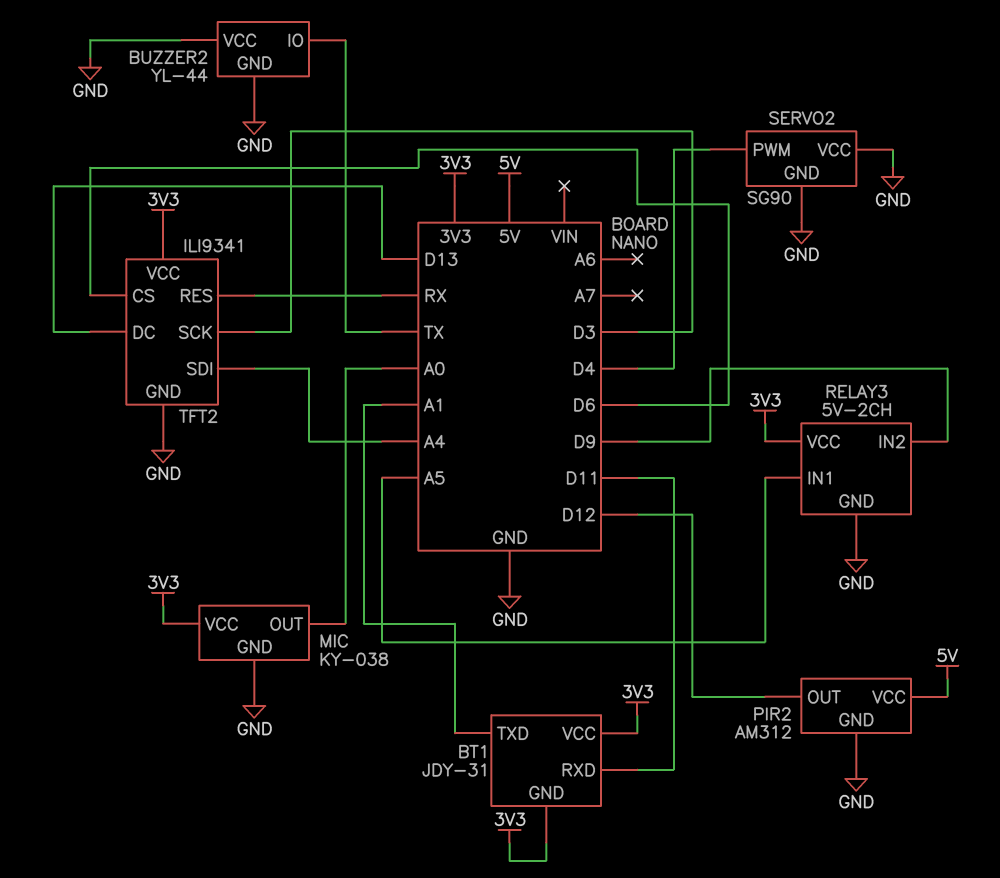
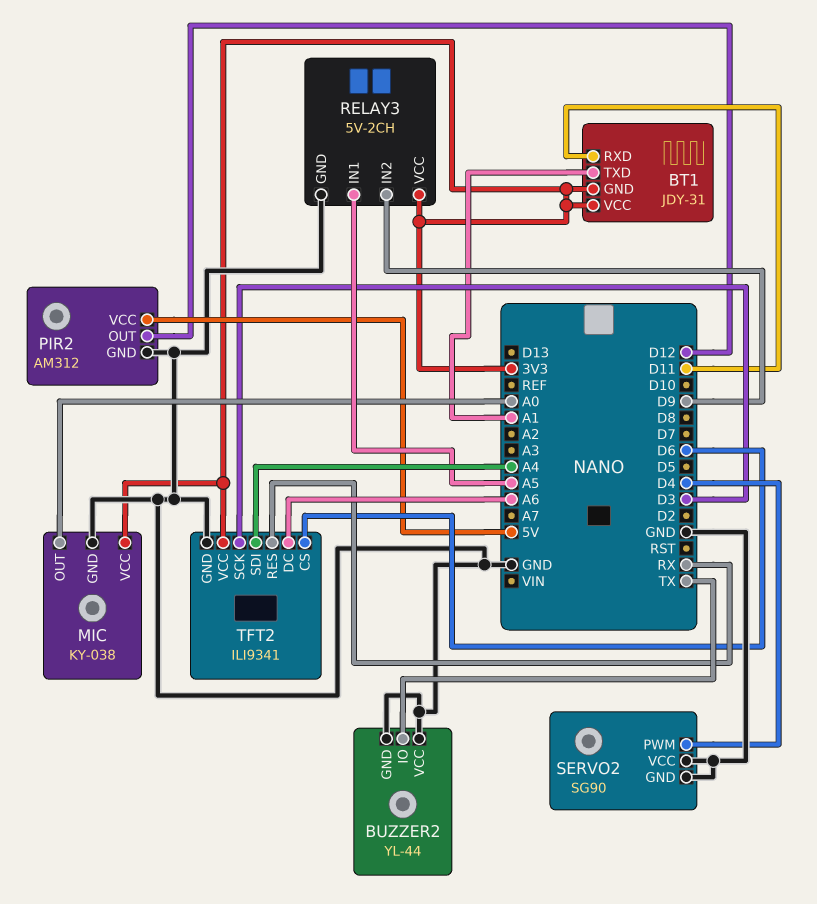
TFT2 pin DC: D13 -> A6

